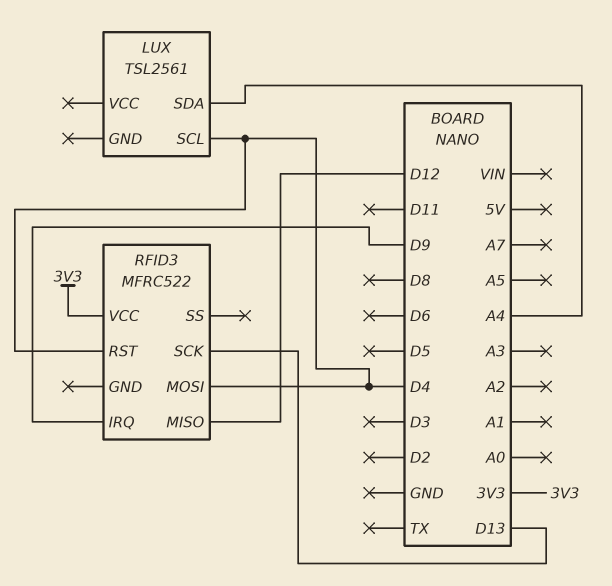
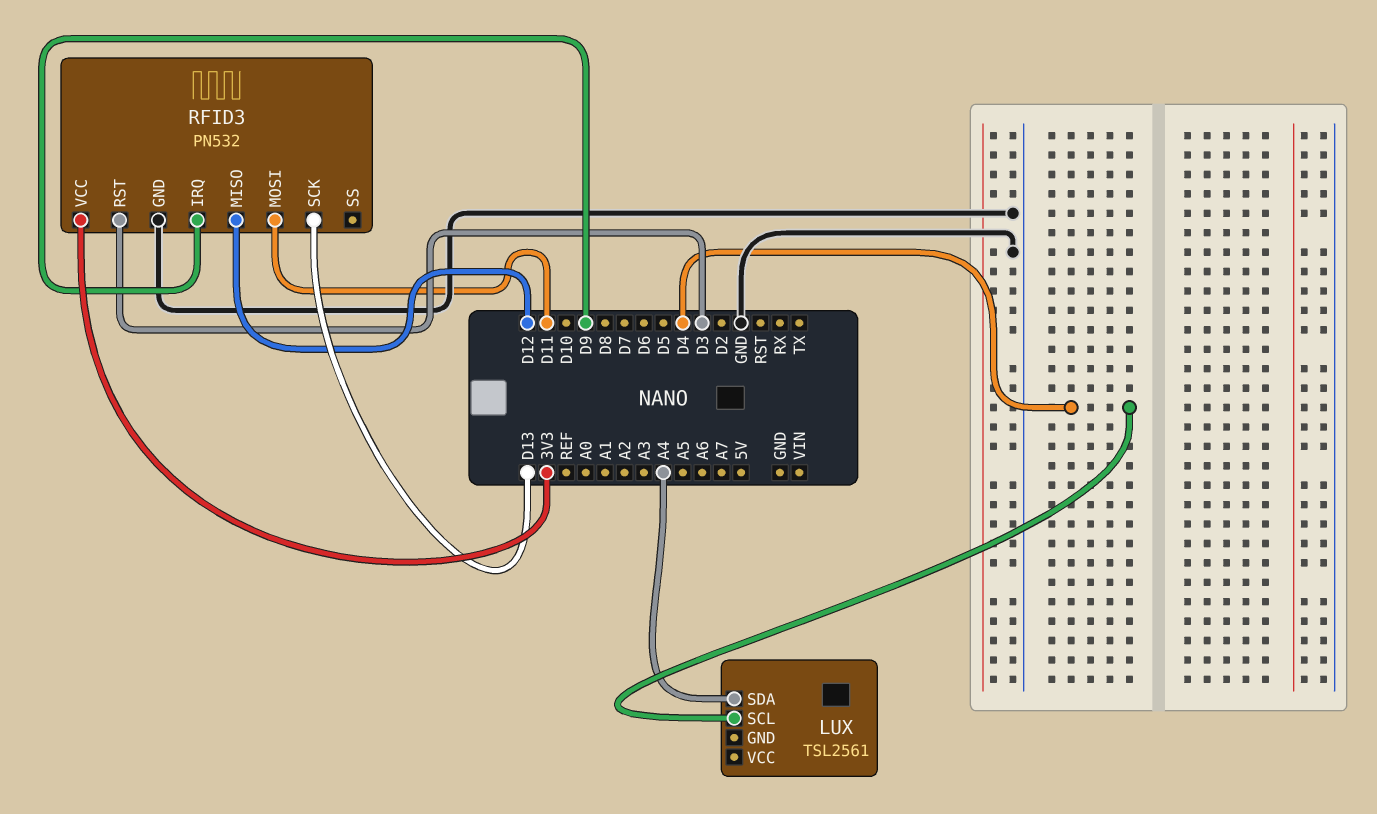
RFID3: MFRC522 -> PN532
RFID3 pin GND: none -> GND
RFID3 pin MOSI: D4 -> D11
RFID3 pin RST: D4 -> D3

